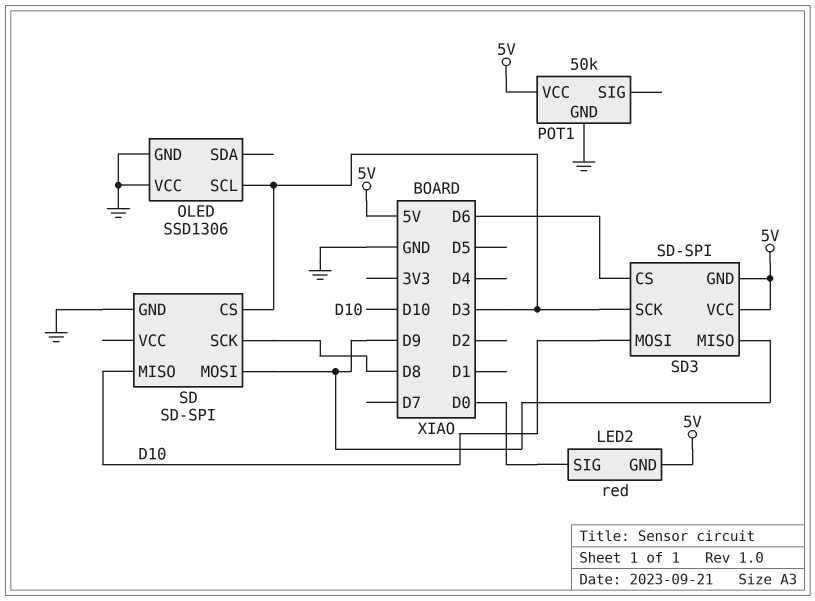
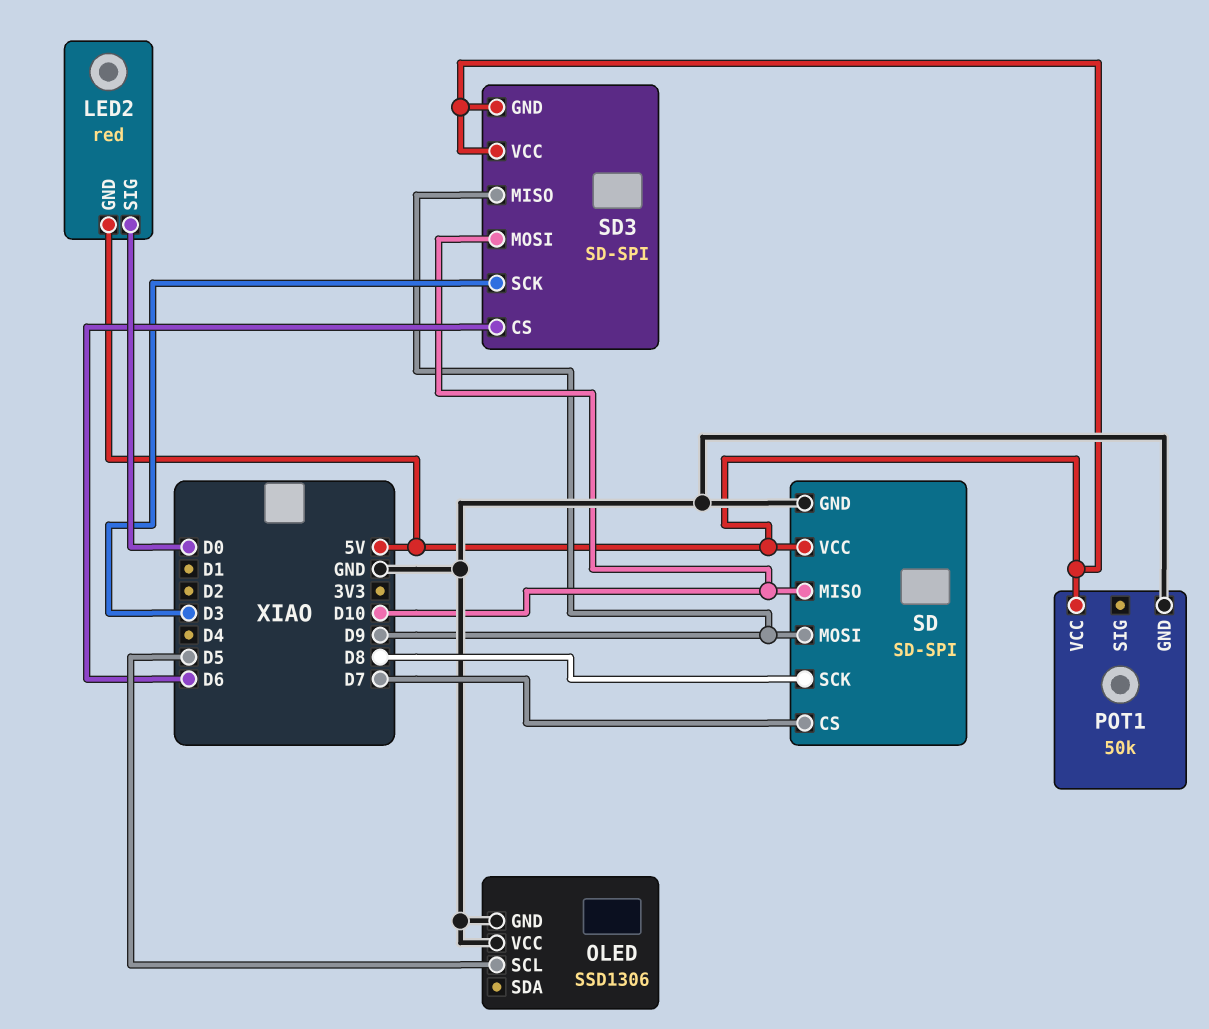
OLED pin SCL: D3 -> D5
SD pin CS: D3 -> D7
SD pin VCC: none -> 5V

